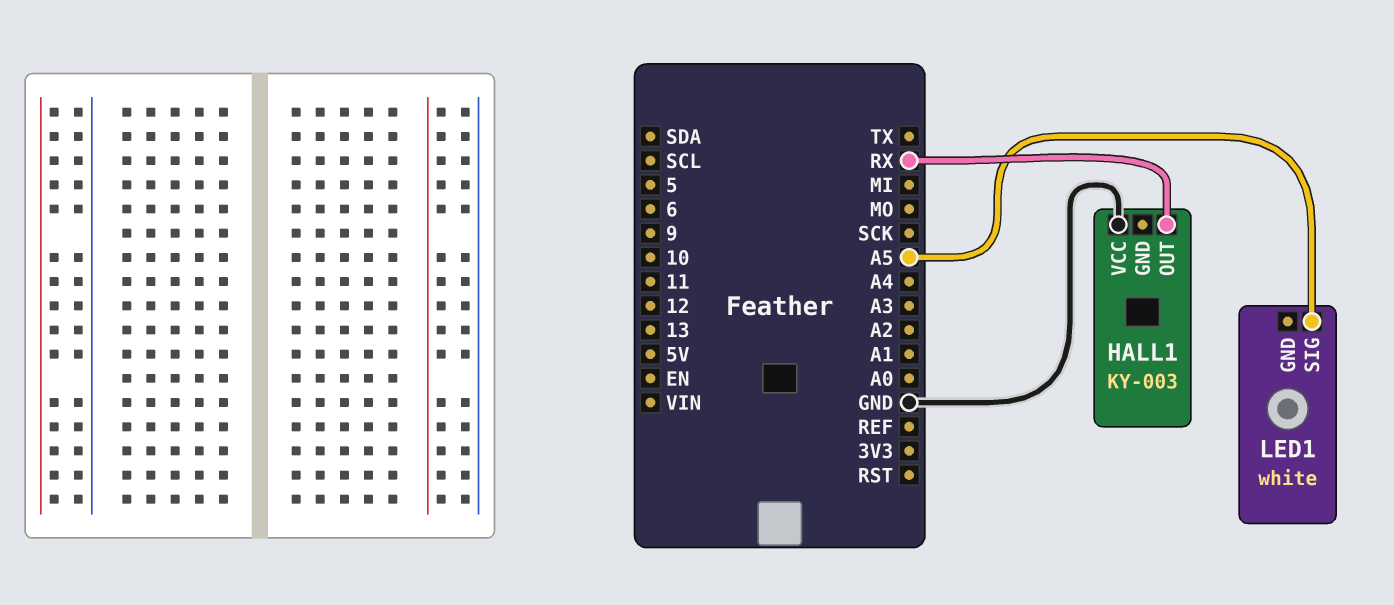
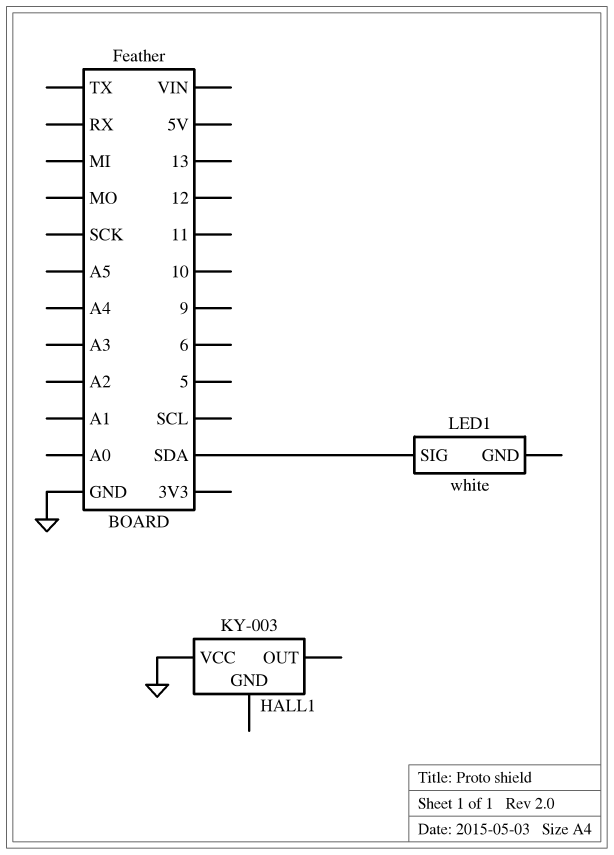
HALL1 pin OUT: RX -> none
LED1 pin SIG: A5 -> SDA

